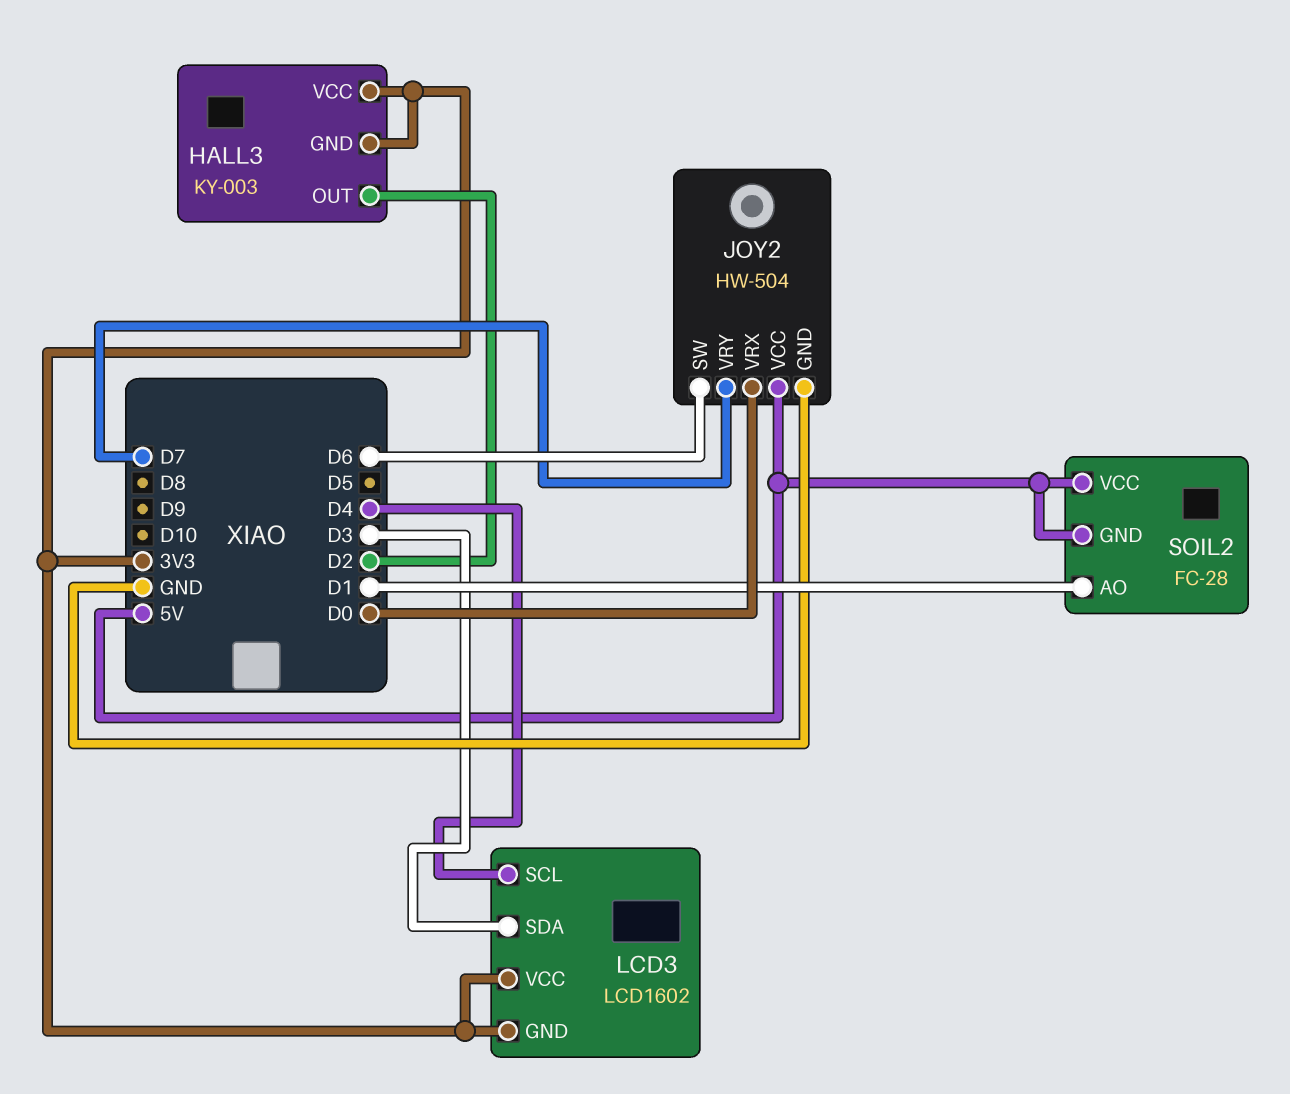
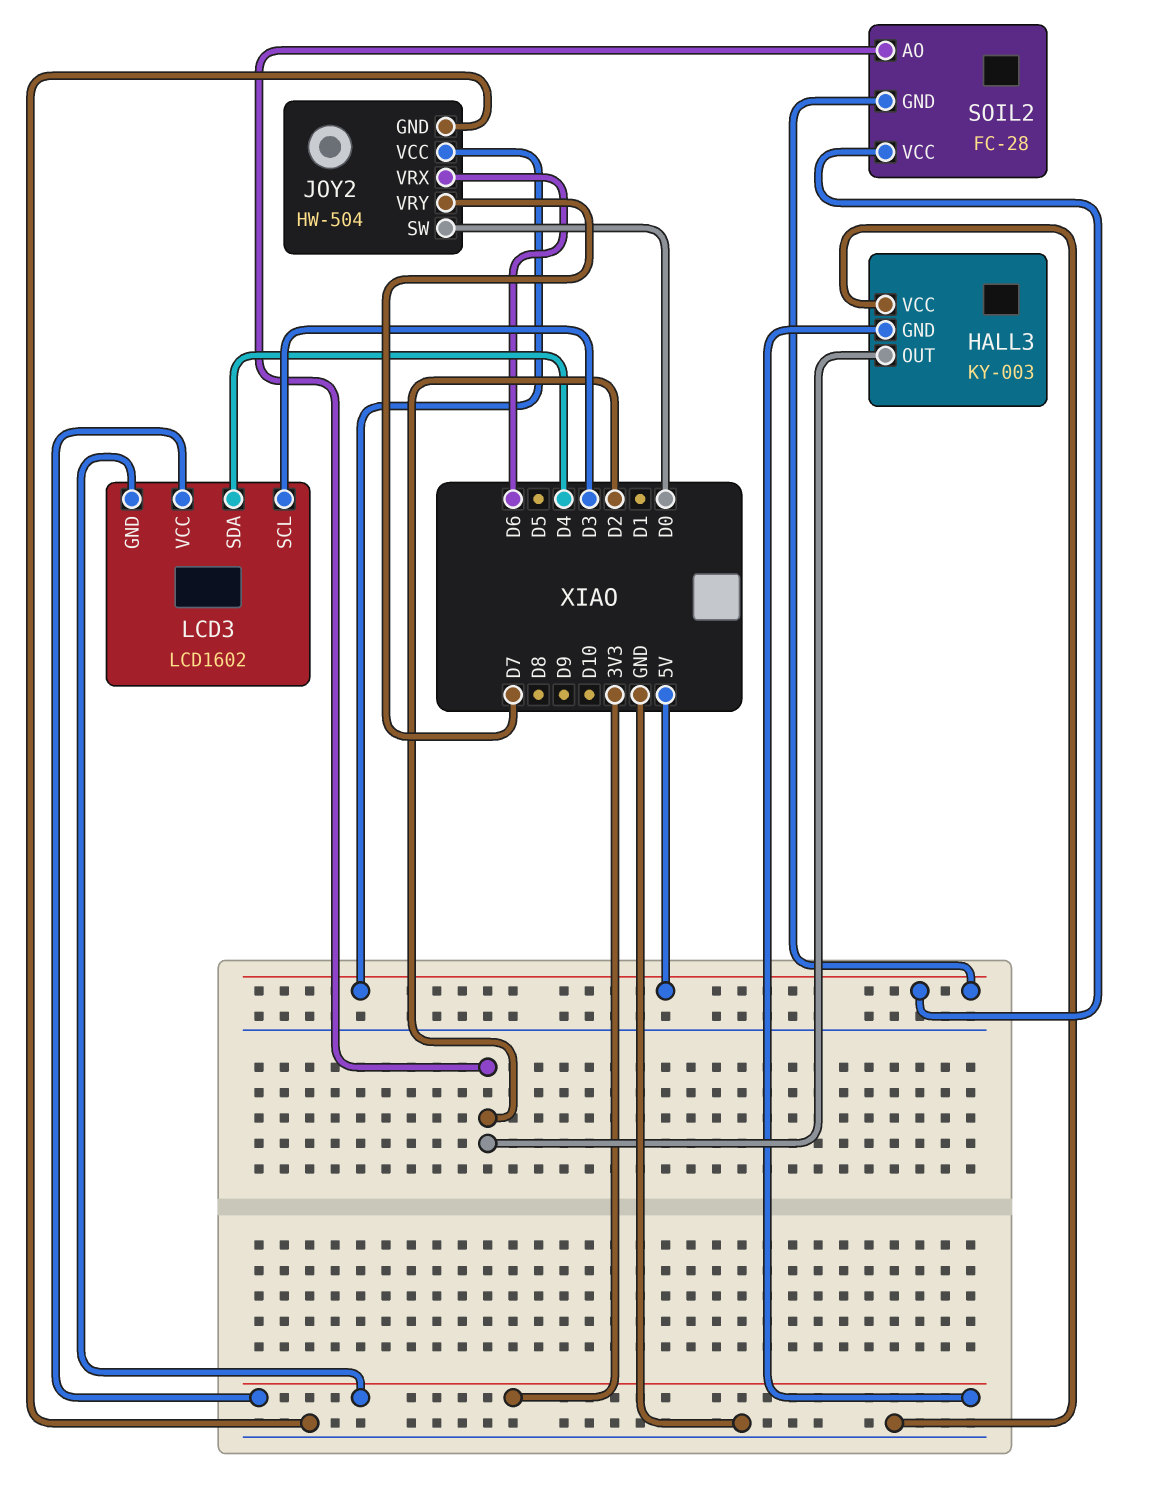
HALL3 pin VCC: 3V3 -> GND
JOY2 pin SW: D6 -> D0
JOY2 pin VRX: D0 -> D6
LCD3 pin SCL: D4 -> D3
LCD3 pin SDA: D3 -> D4
SOIL2 pin AO: D1 -> D2

